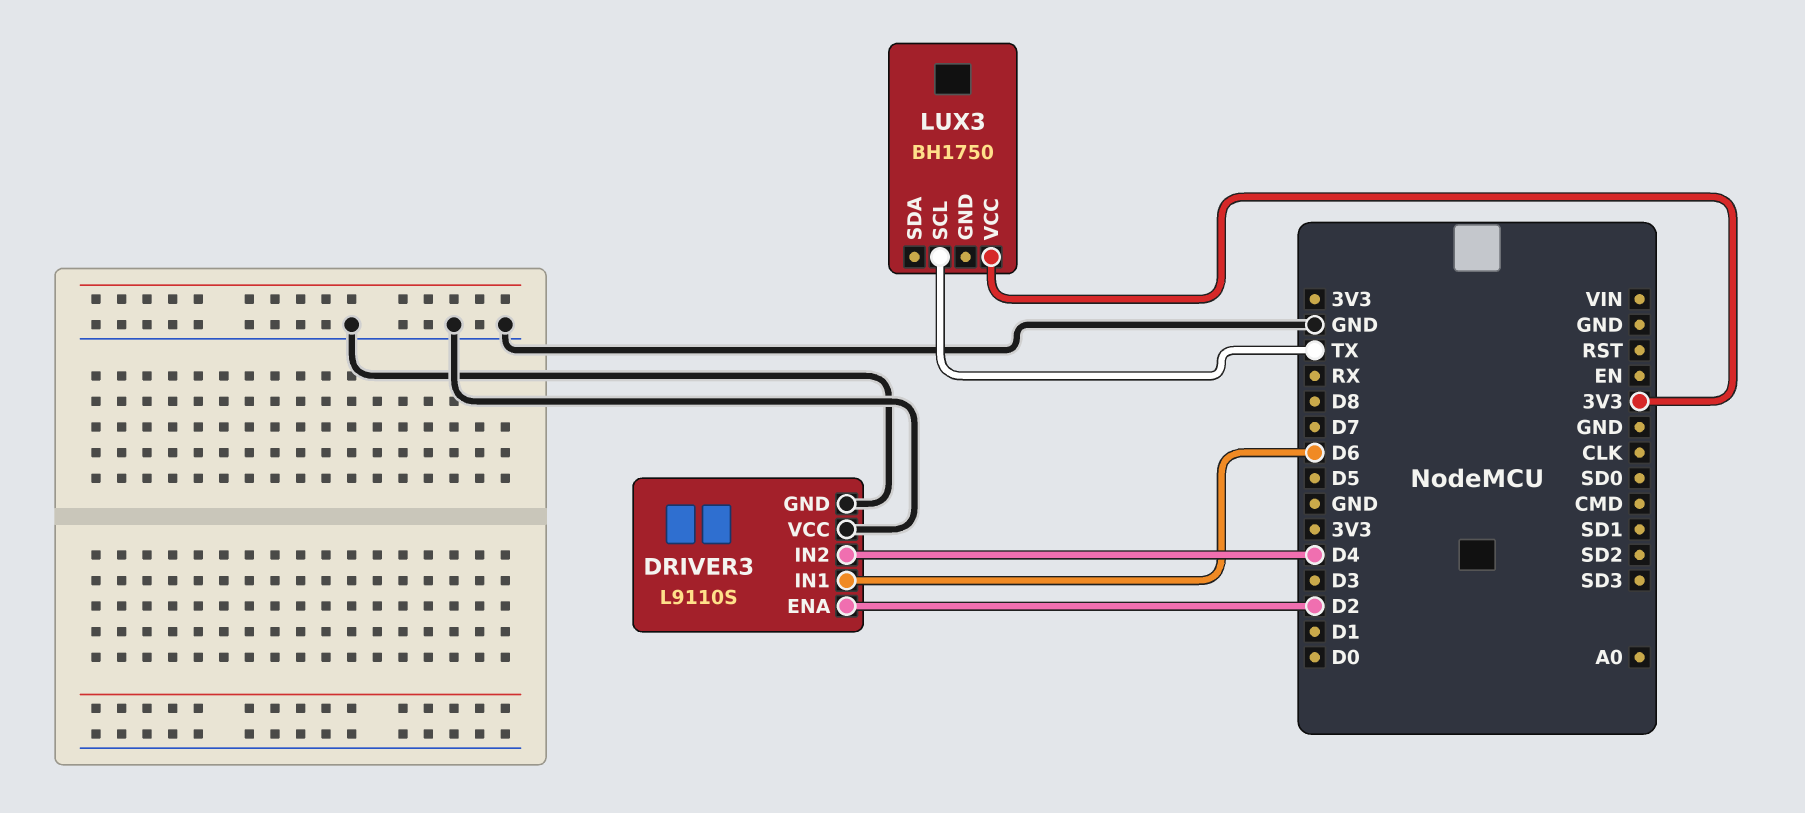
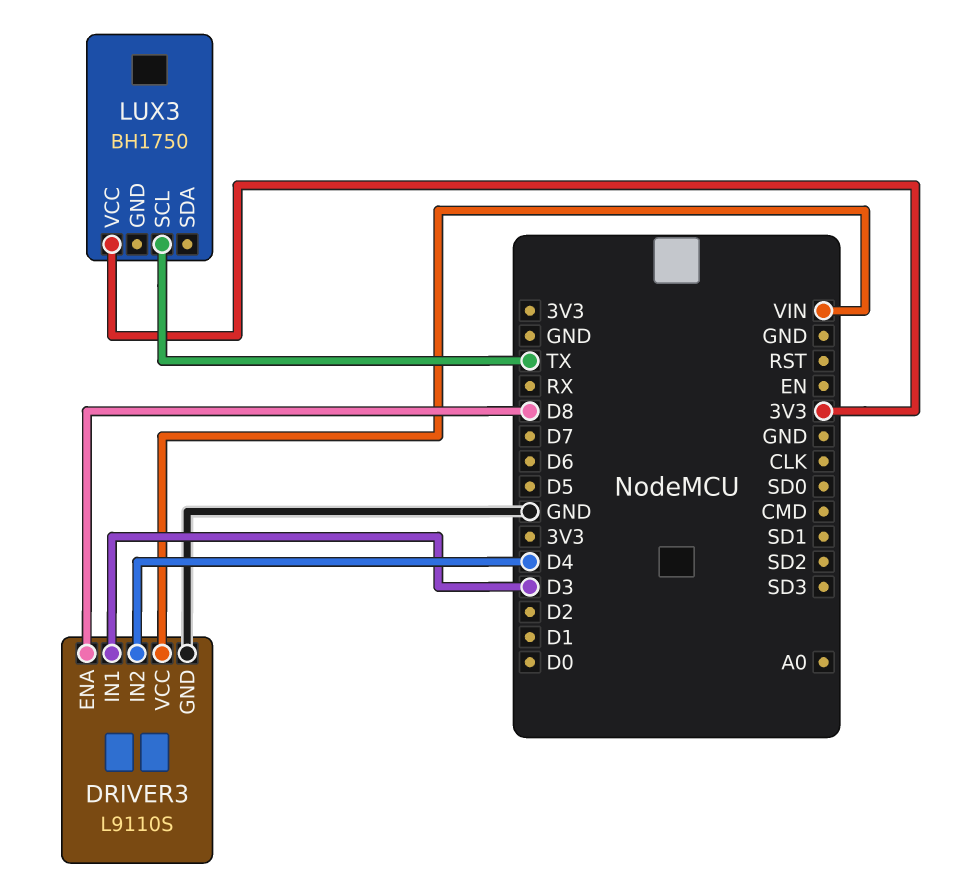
DRIVER3 pin ENA: D2 -> D8
DRIVER3 pin IN1: D6 -> D3
DRIVER3 pin VCC: GND -> VIN

